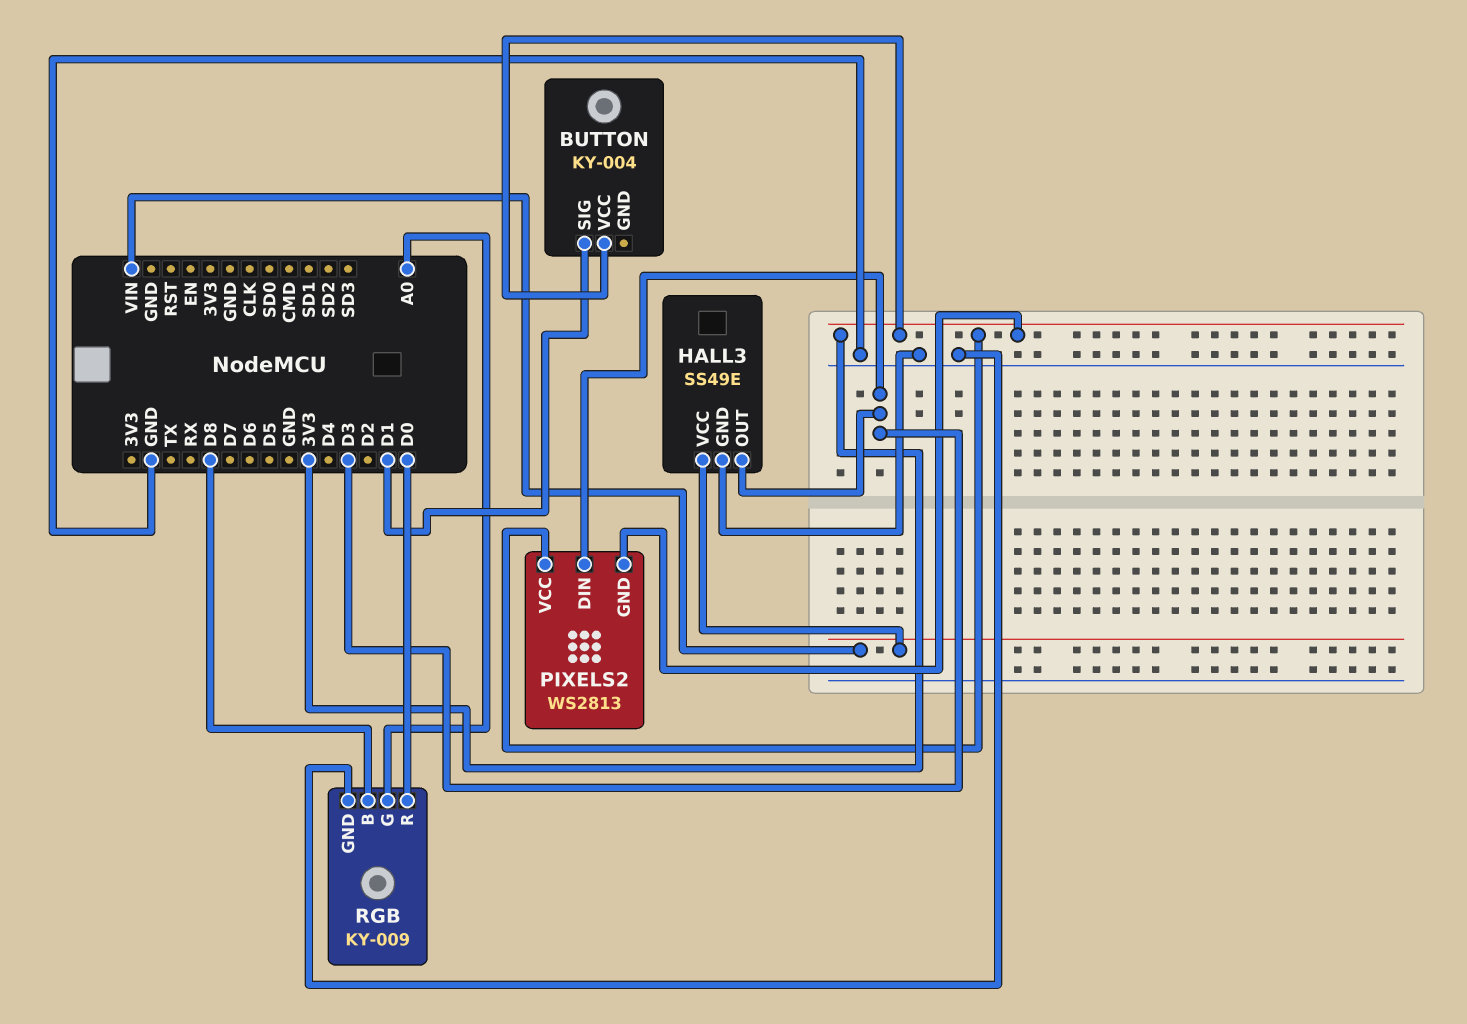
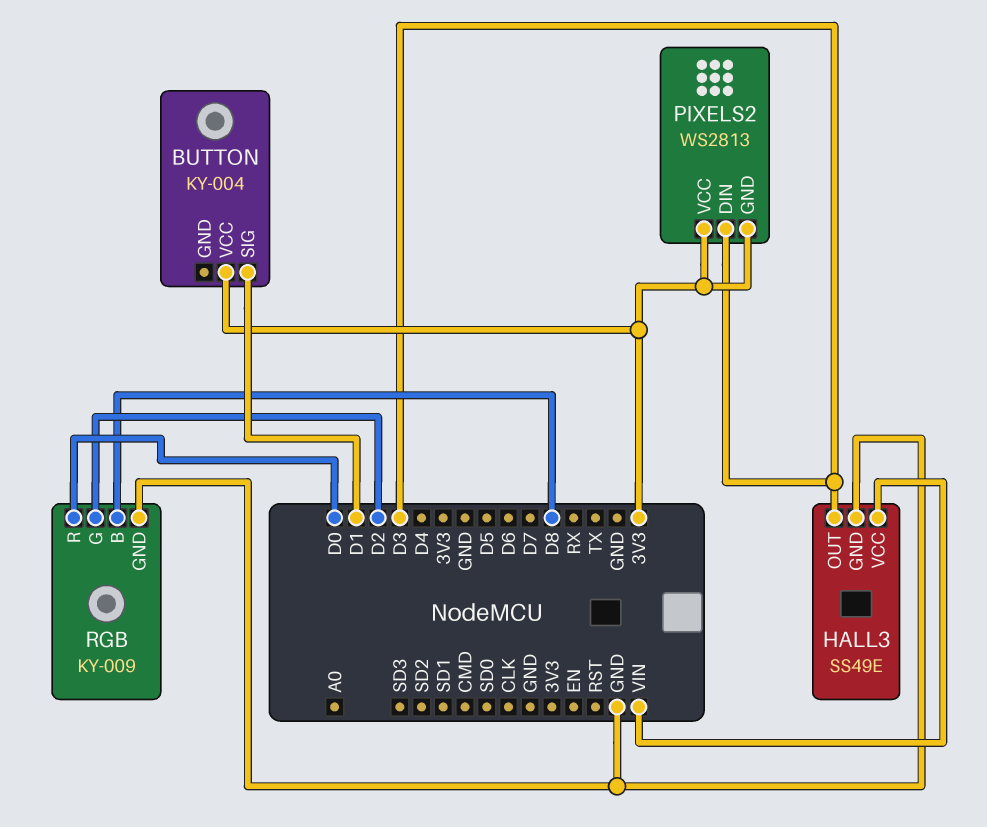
RGB pin G: A0 -> D2

